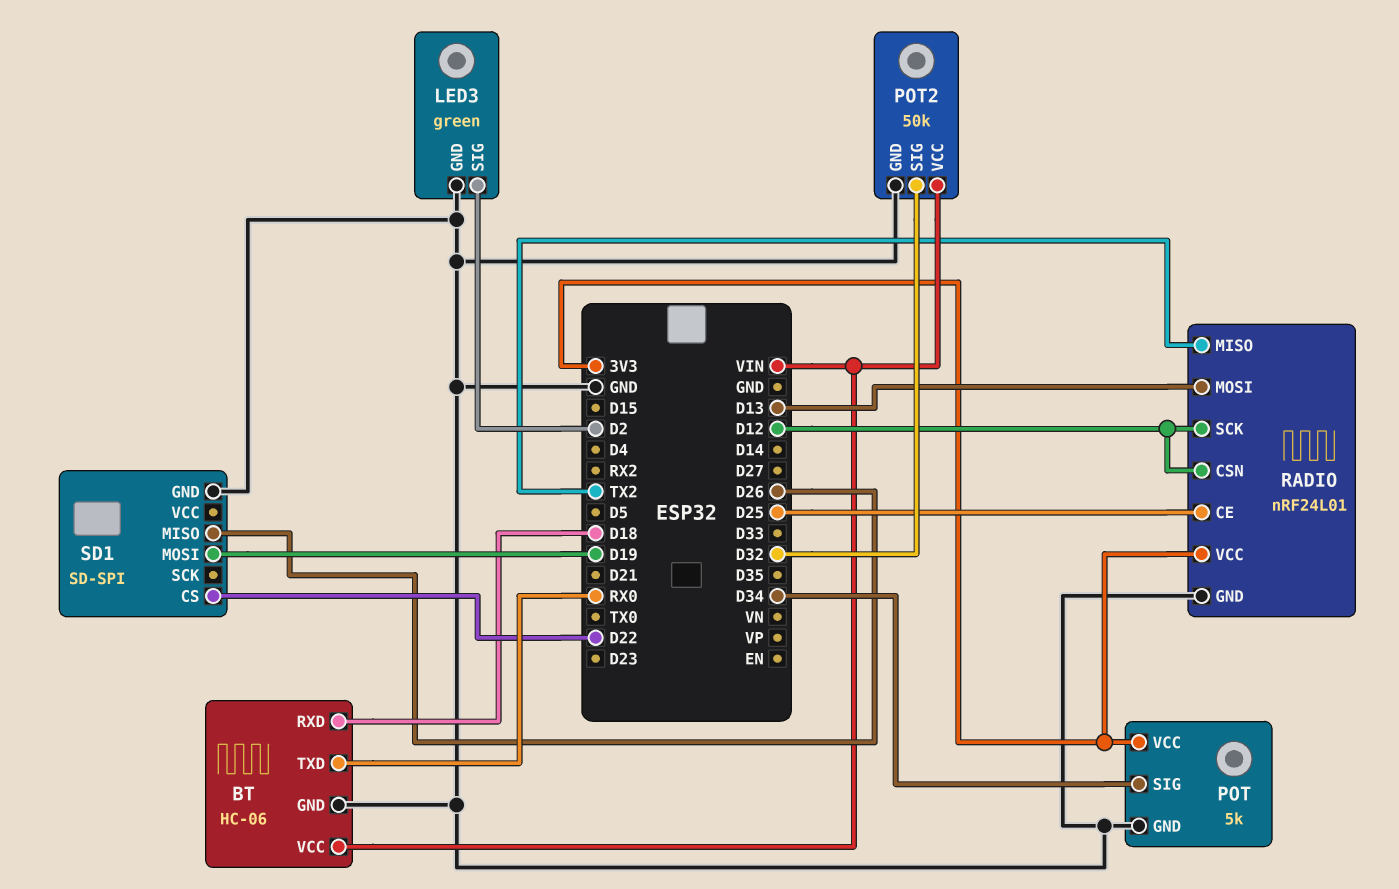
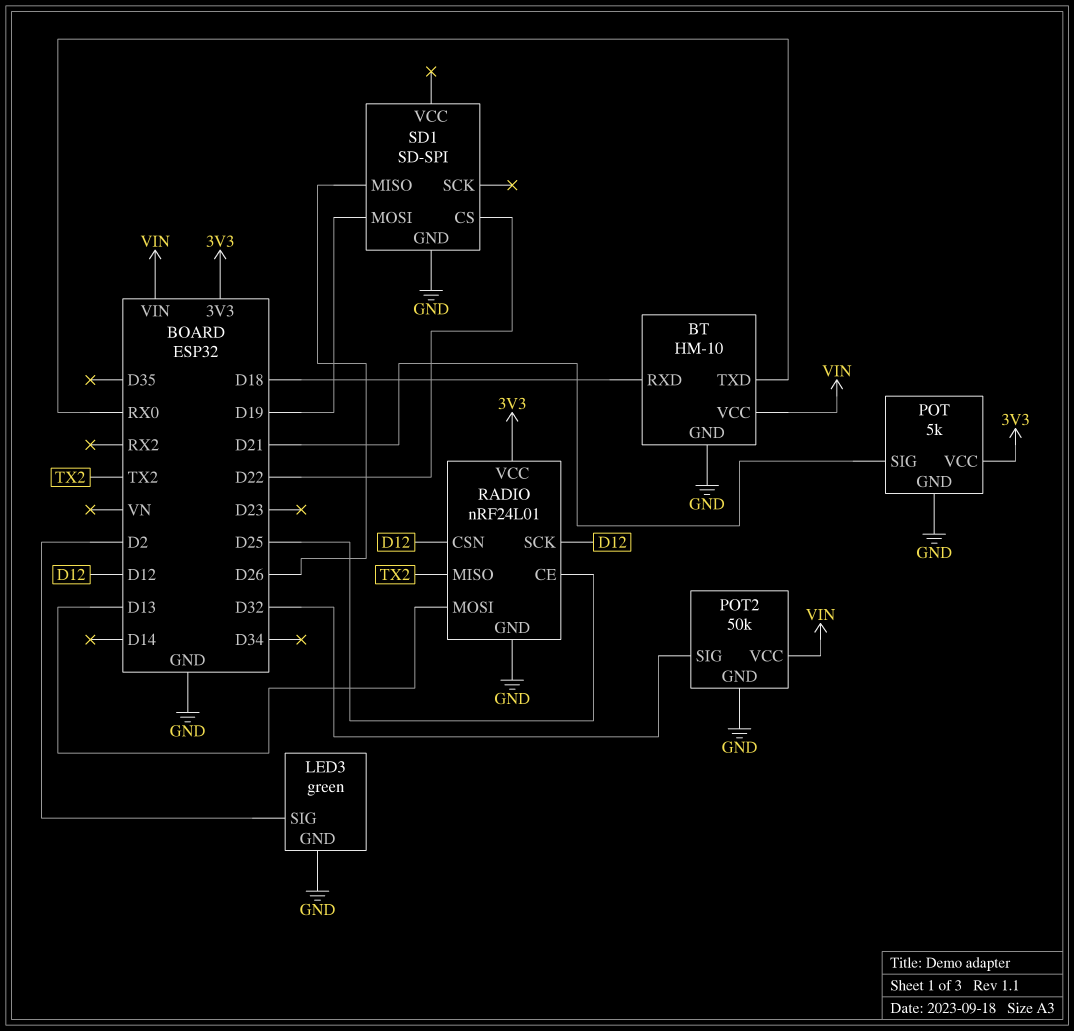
BT: HC-06 -> HM-10
POT pin SIG: D34 -> D21

